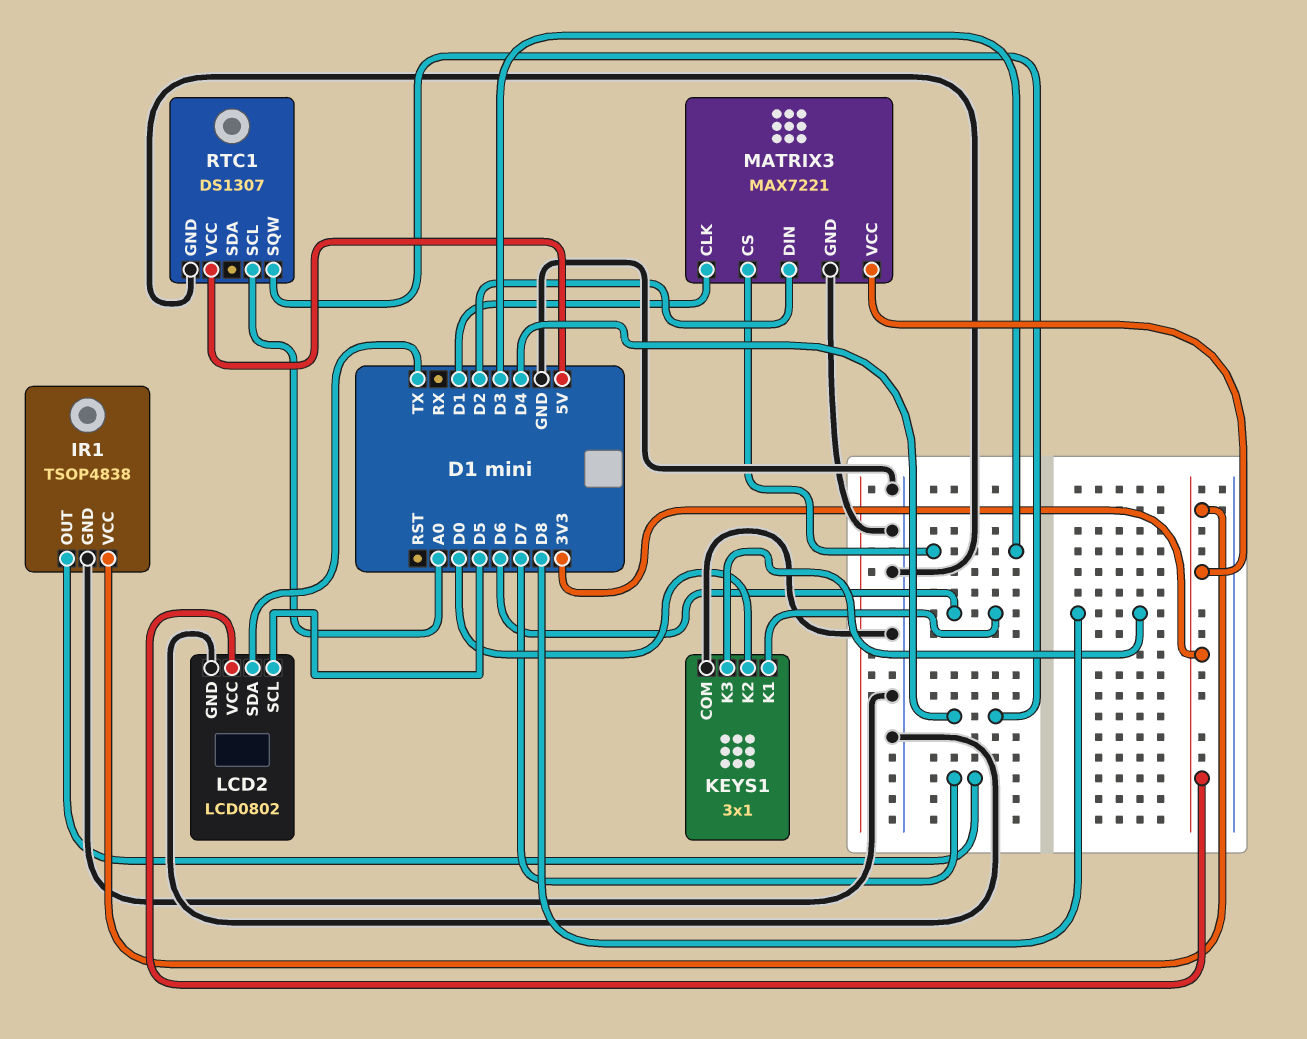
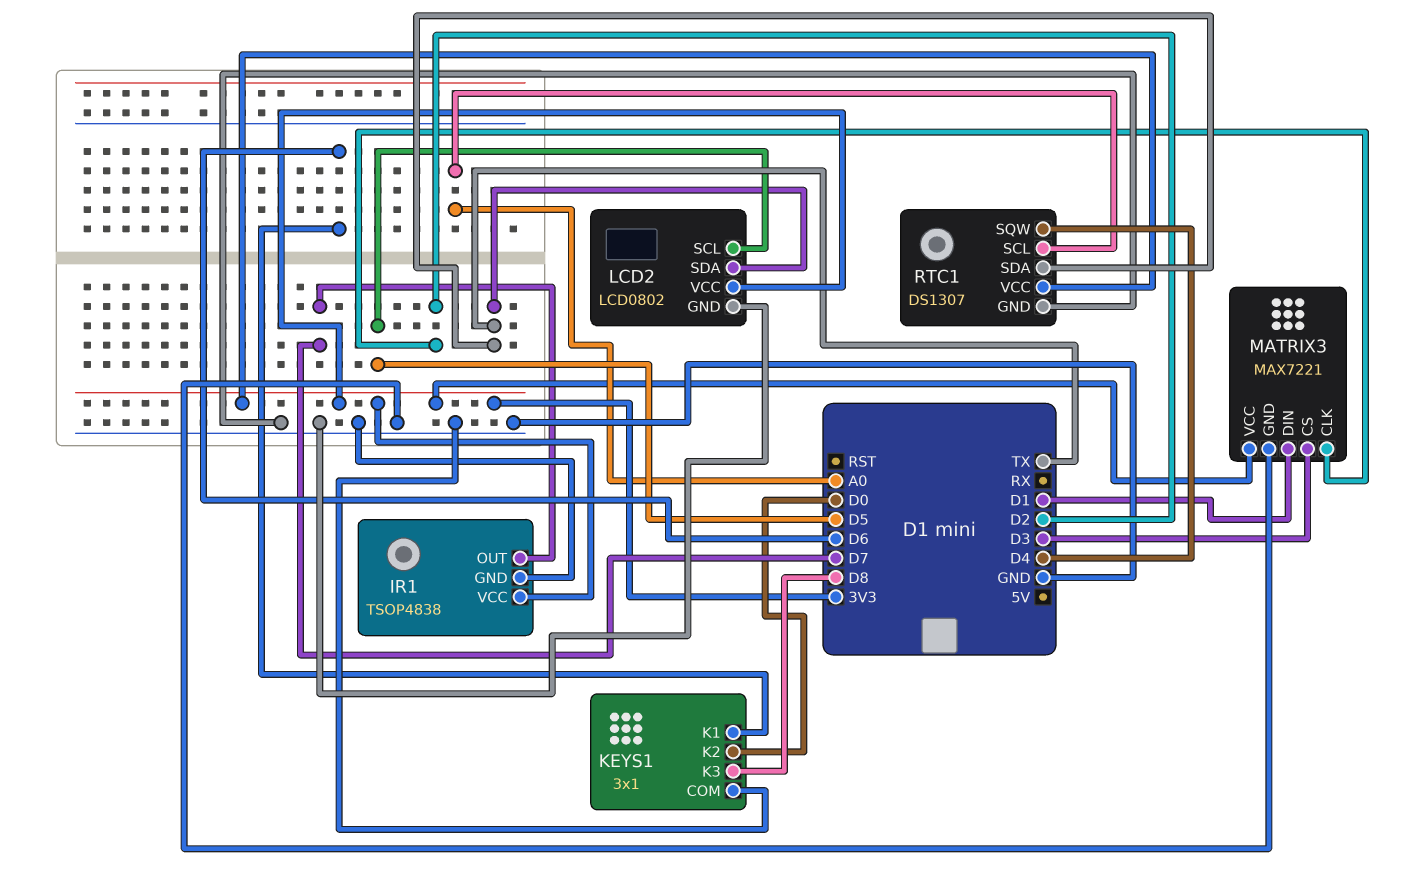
MATRIX3 pin CLK: D1 -> D2
MATRIX3 pin DIN: D2 -> D1
RTC1 pin SDA: none -> TX
RTC1 pin VCC: 5V -> 3V3

